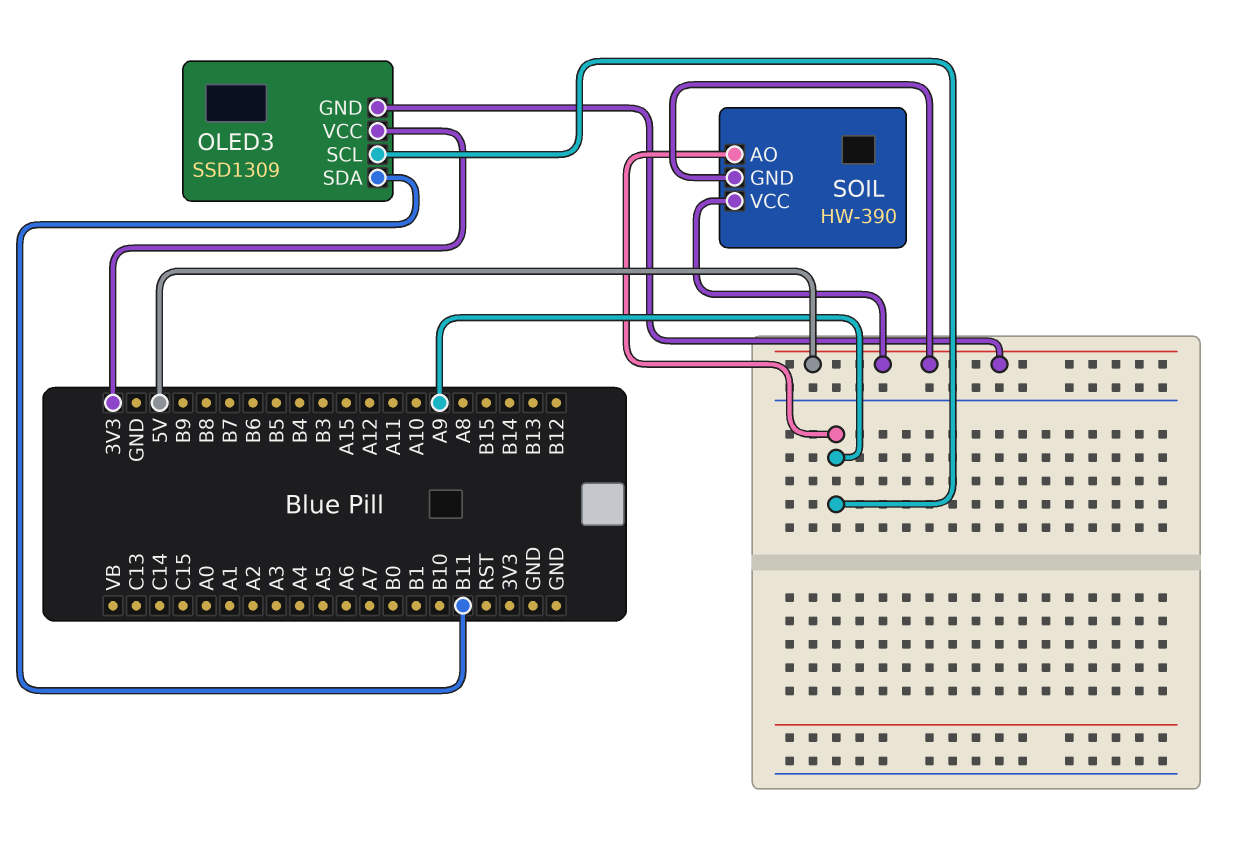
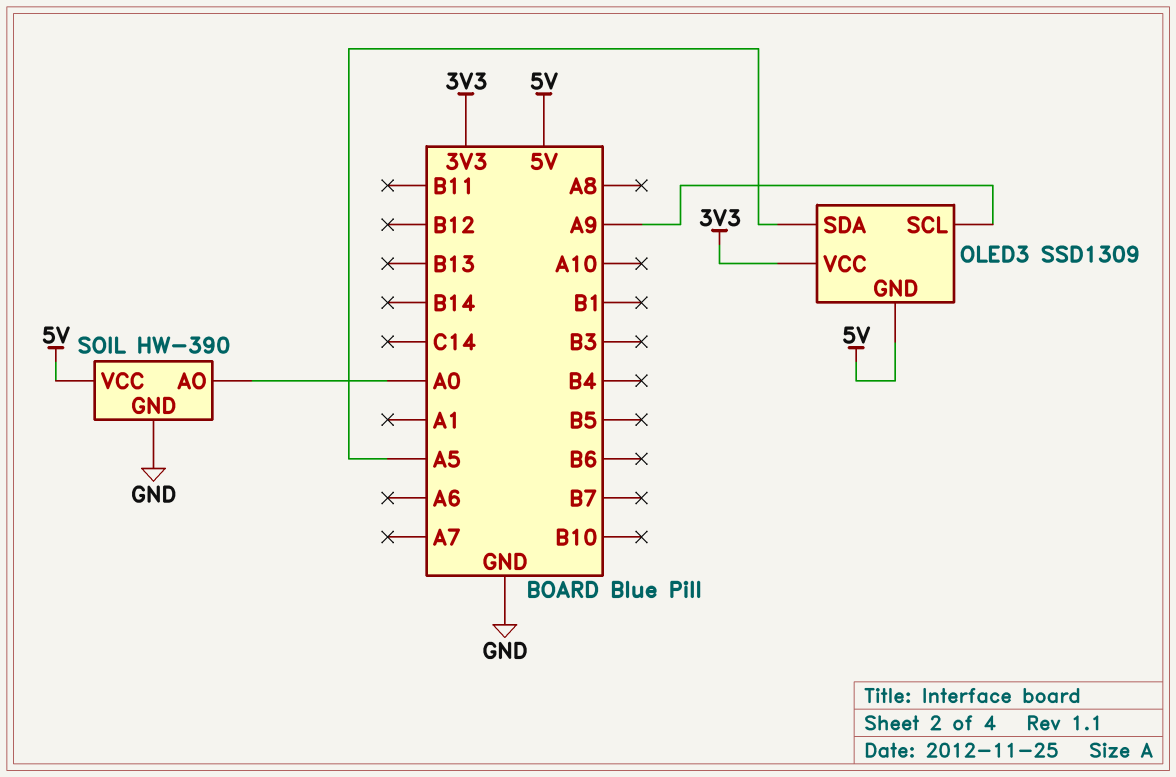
OLED3 pin SDA: B11 -> A5
SOIL pin AO: A9 -> A0
SOIL pin GND: 5V -> GND

